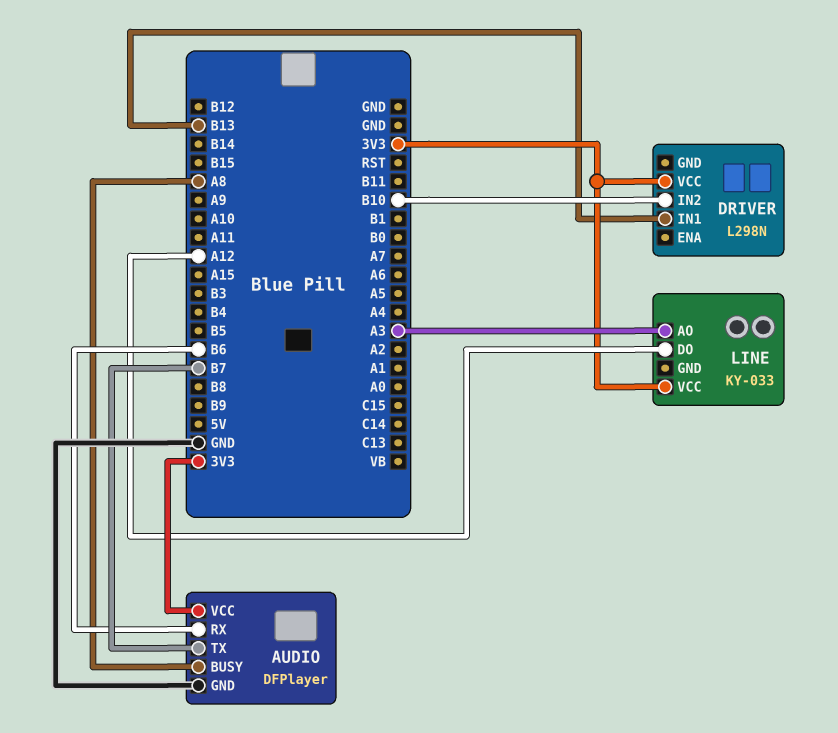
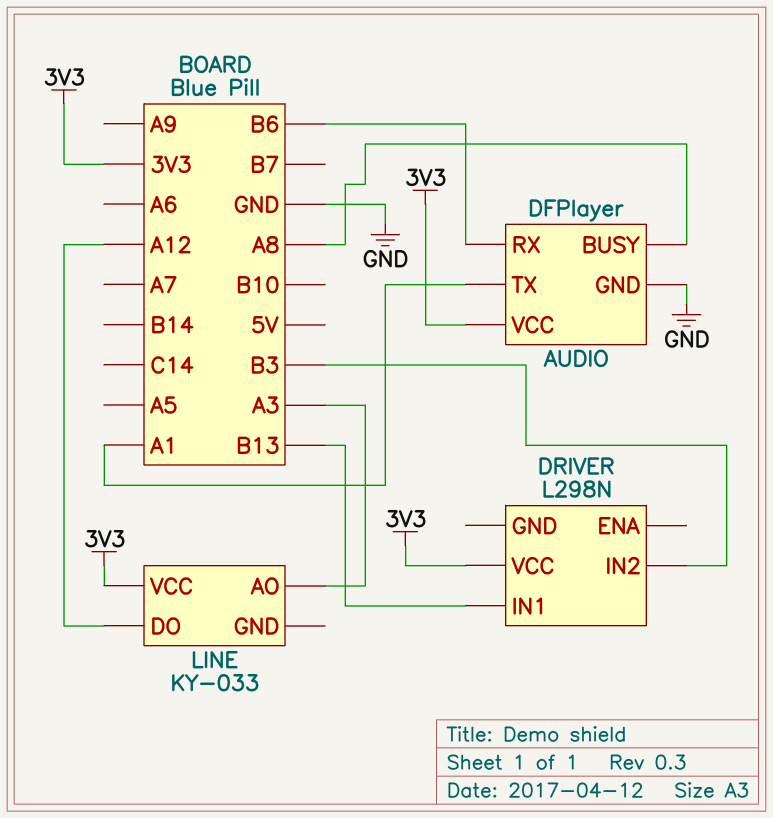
AUDIO pin TX: B7 -> A1
DRIVER pin IN2: B10 -> B3

